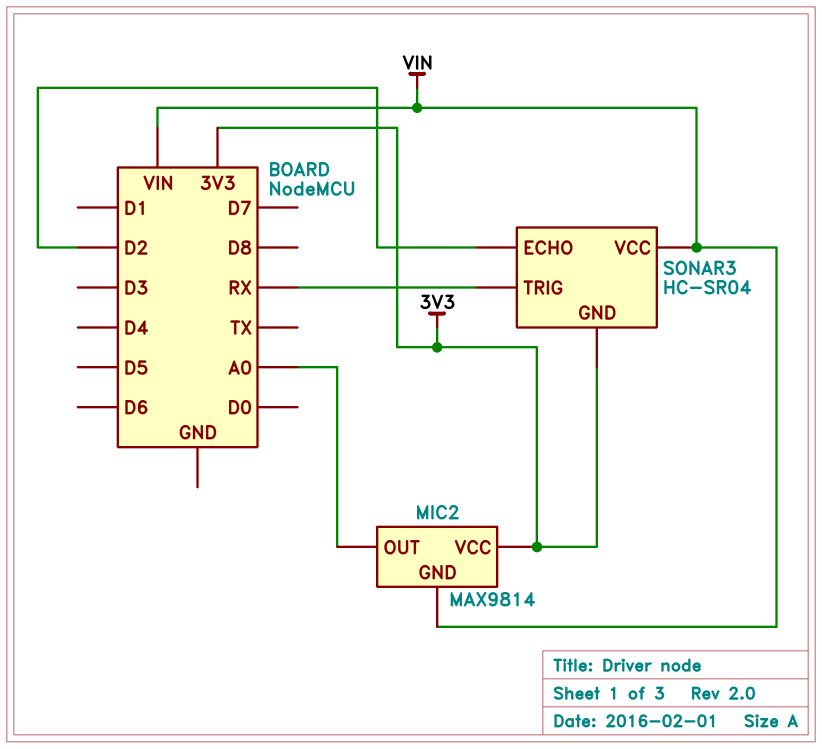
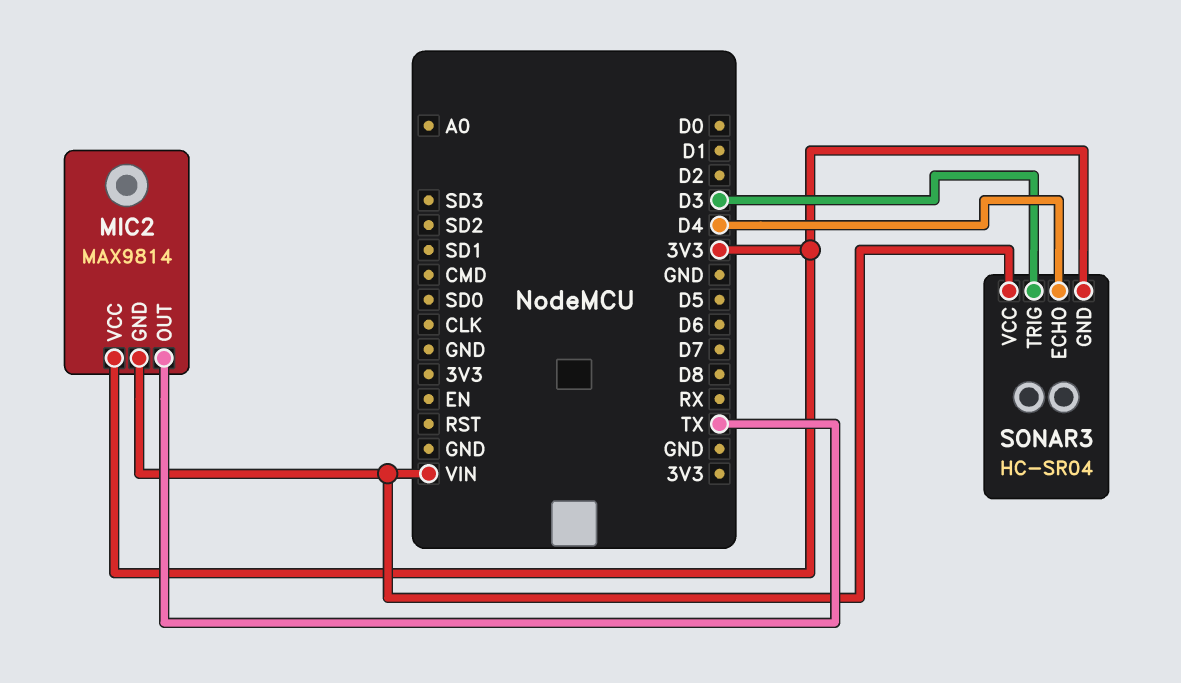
MIC2 pin OUT: A0 -> TX
SONAR3 pin ECHO: D2 -> D4
SONAR3 pin TRIG: RX -> D3

